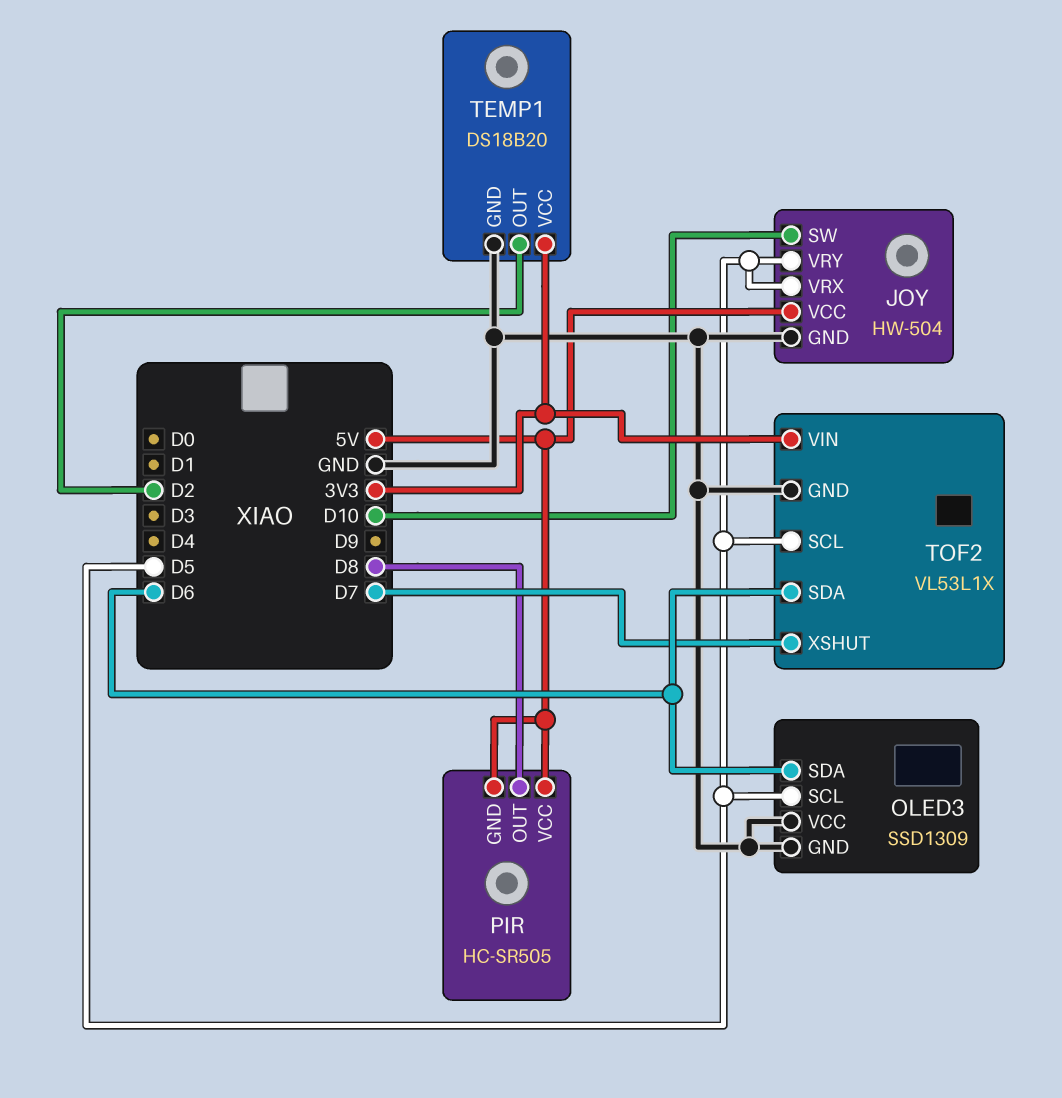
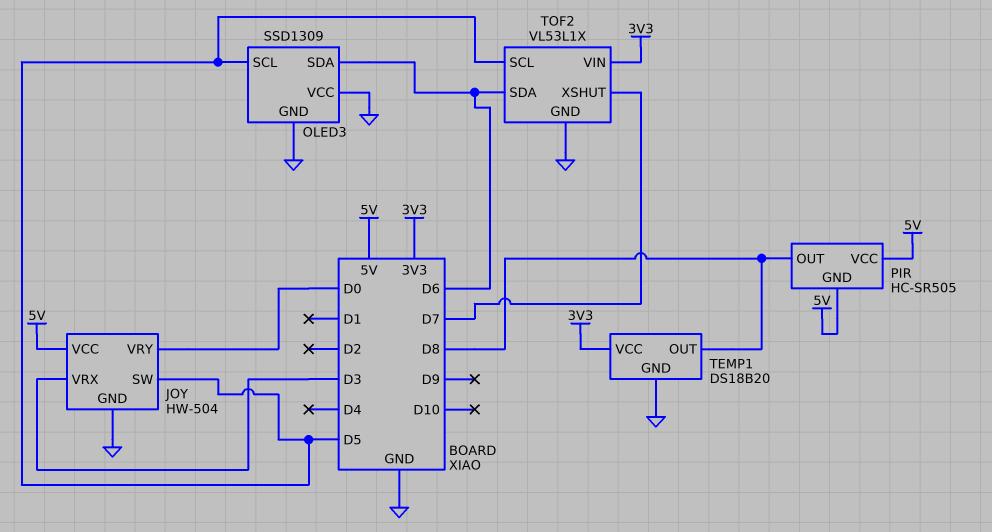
JOY pin SW: D10 -> D5
JOY pin VRX: D5 -> D3
JOY pin VRY: D5 -> D0
TEMP1 pin OUT: D2 -> D8

